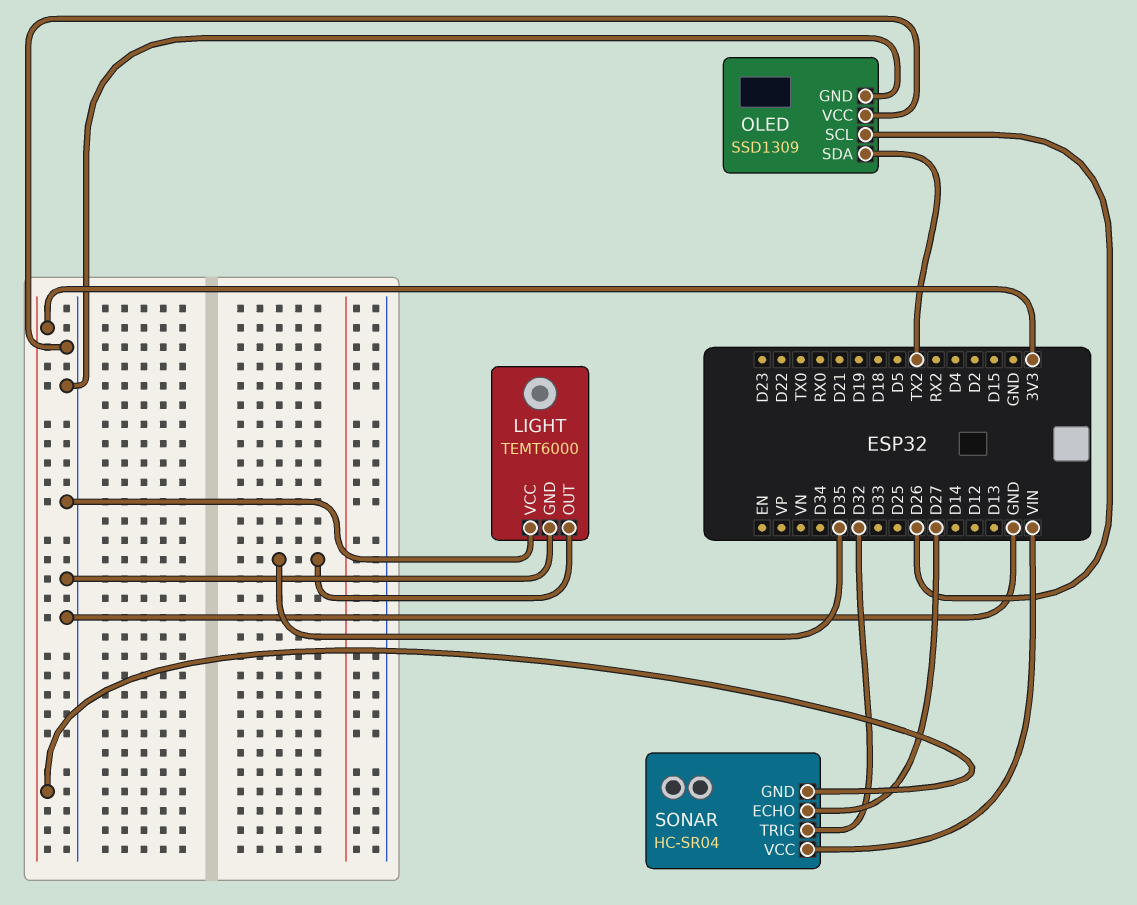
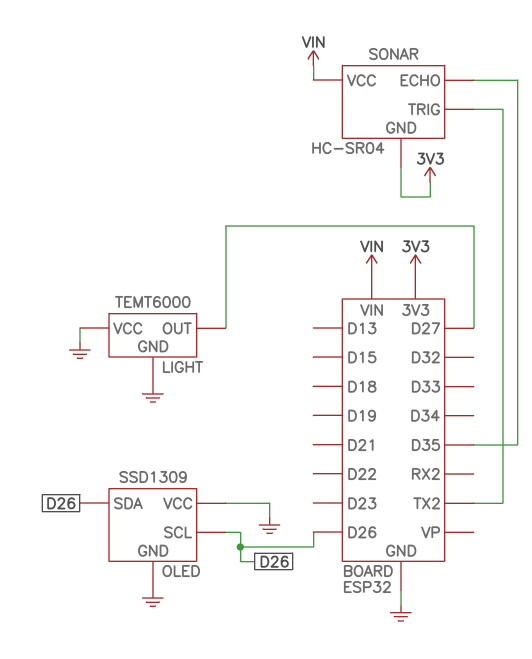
LIGHT pin OUT: D35 -> D27
OLED pin SDA: TX2 -> D26
SONAR pin ECHO: D27 -> D35
SONAR pin TRIG: D32 -> TX2

